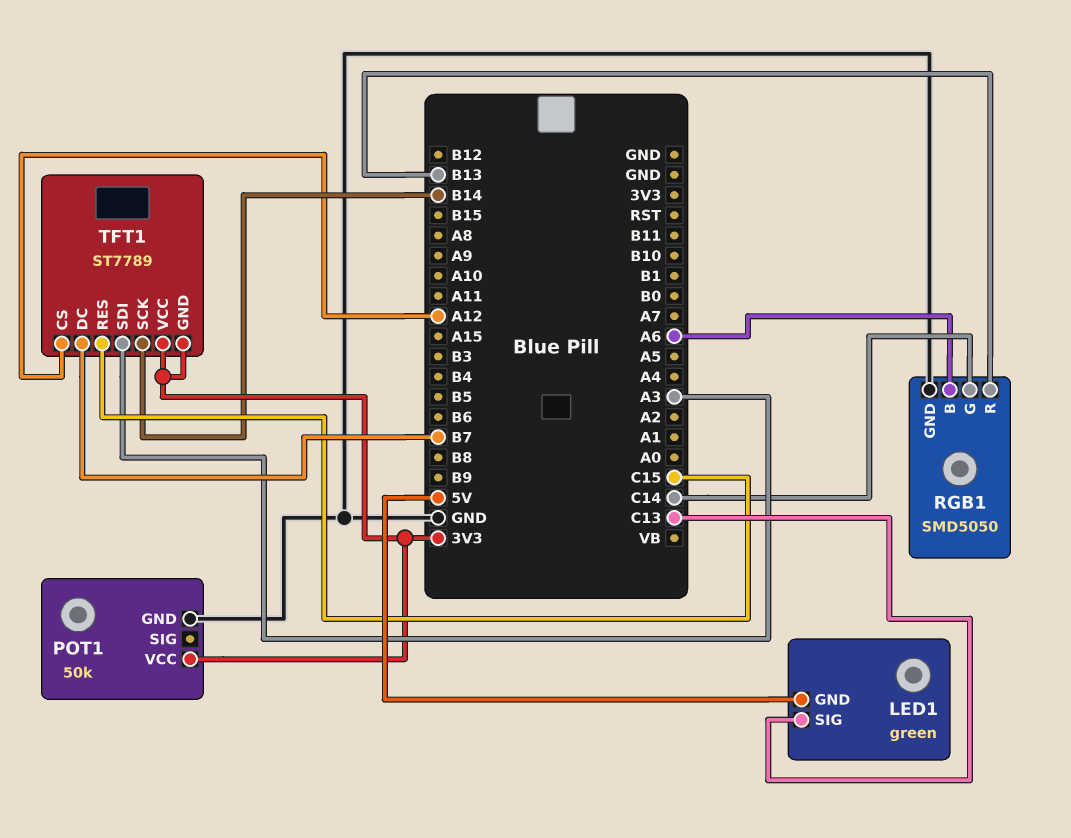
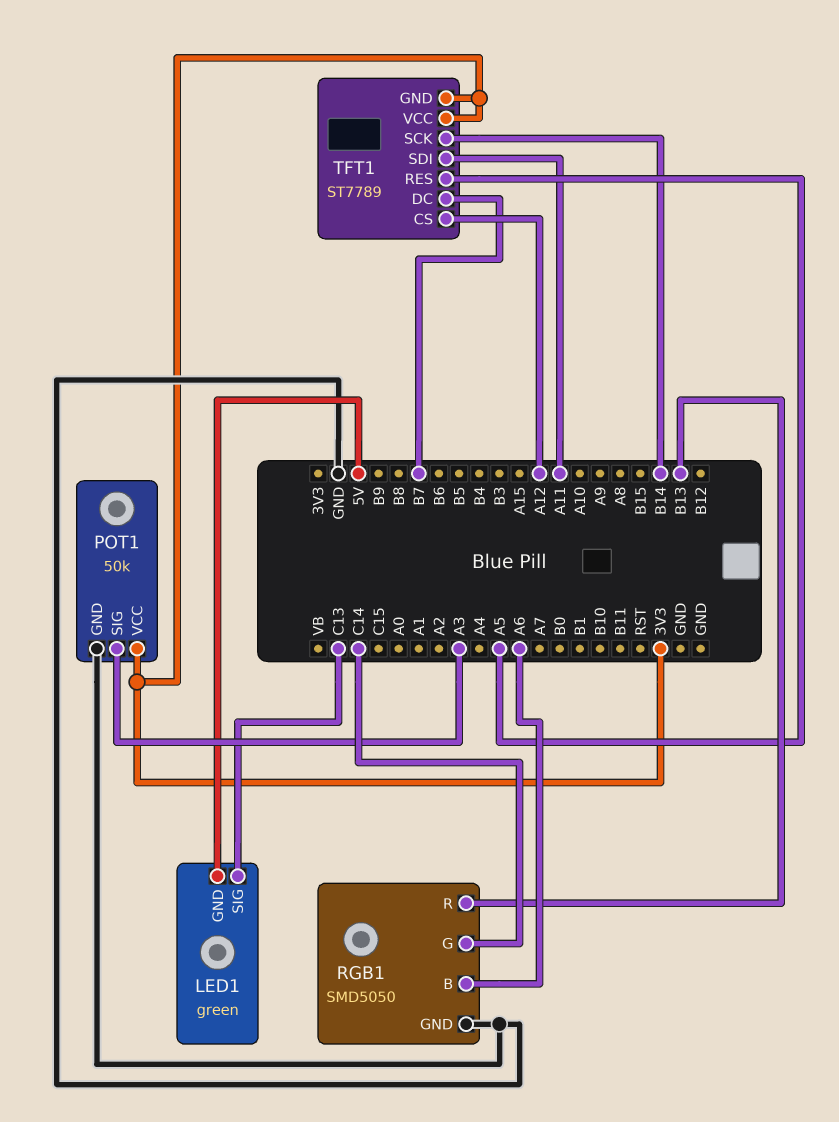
POT1 pin SIG: none -> A3
TFT1 pin RES: C15 -> A5
TFT1 pin SDI: A3 -> A11

